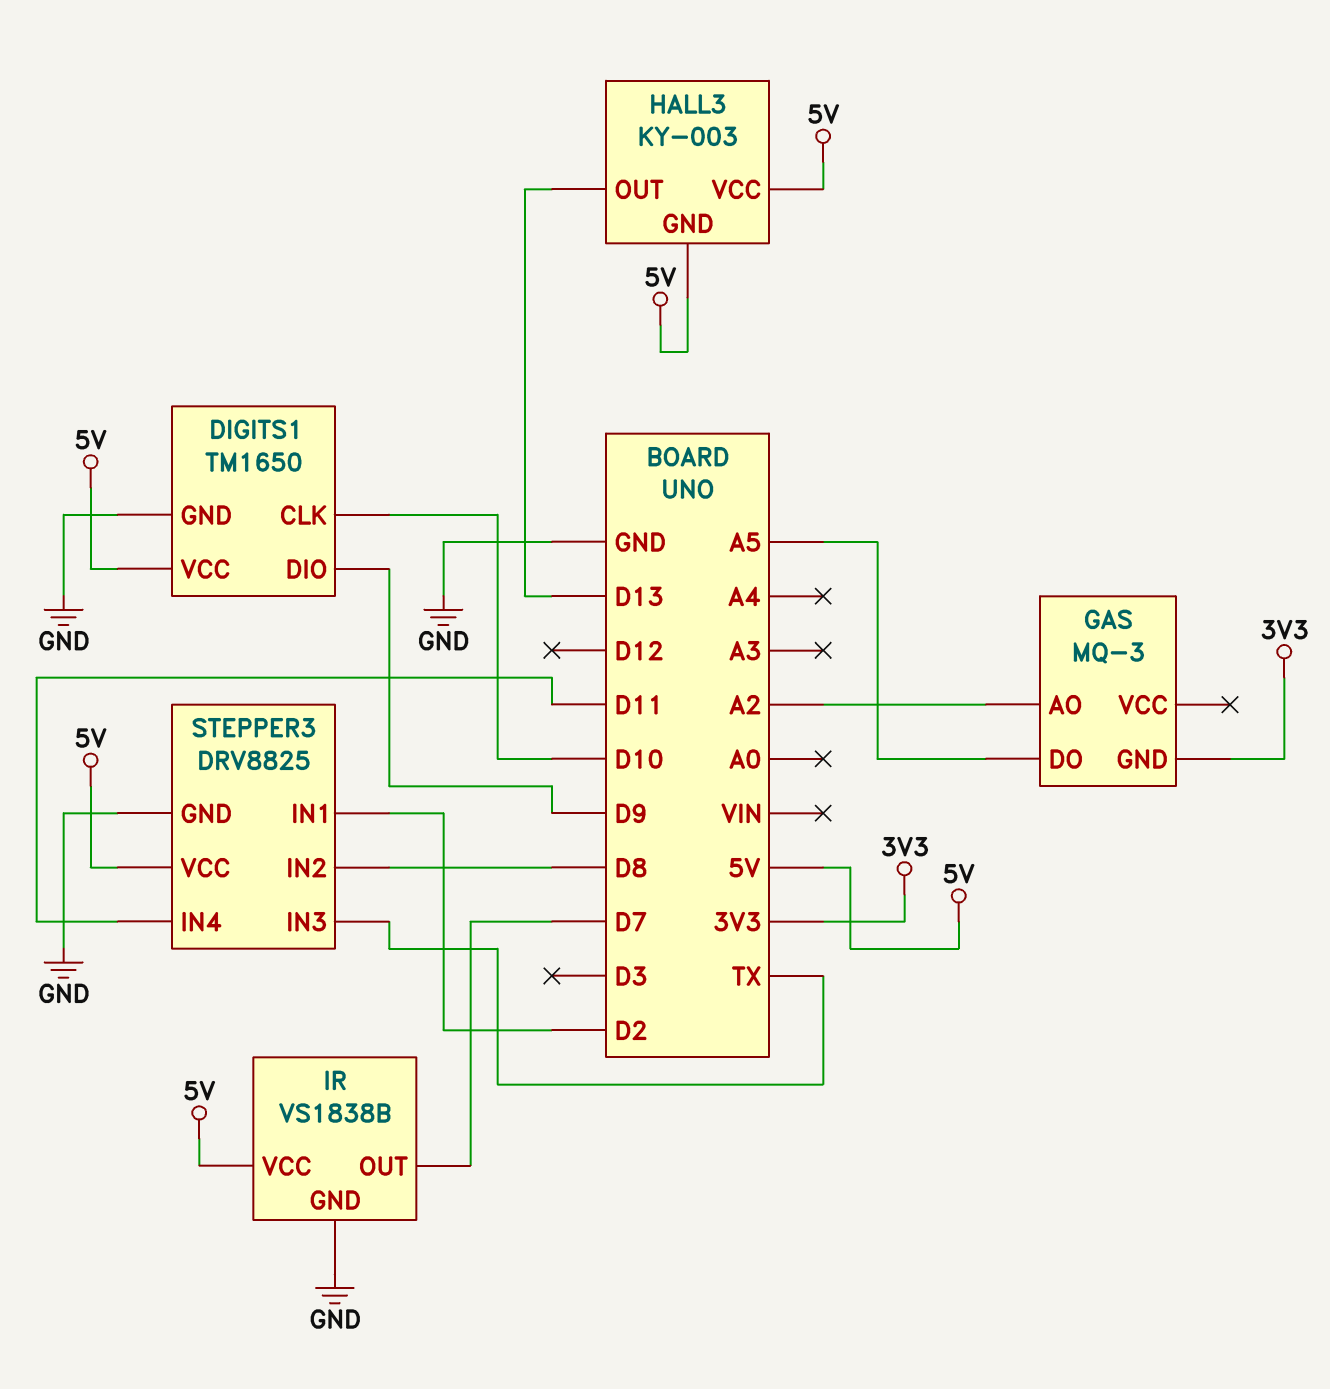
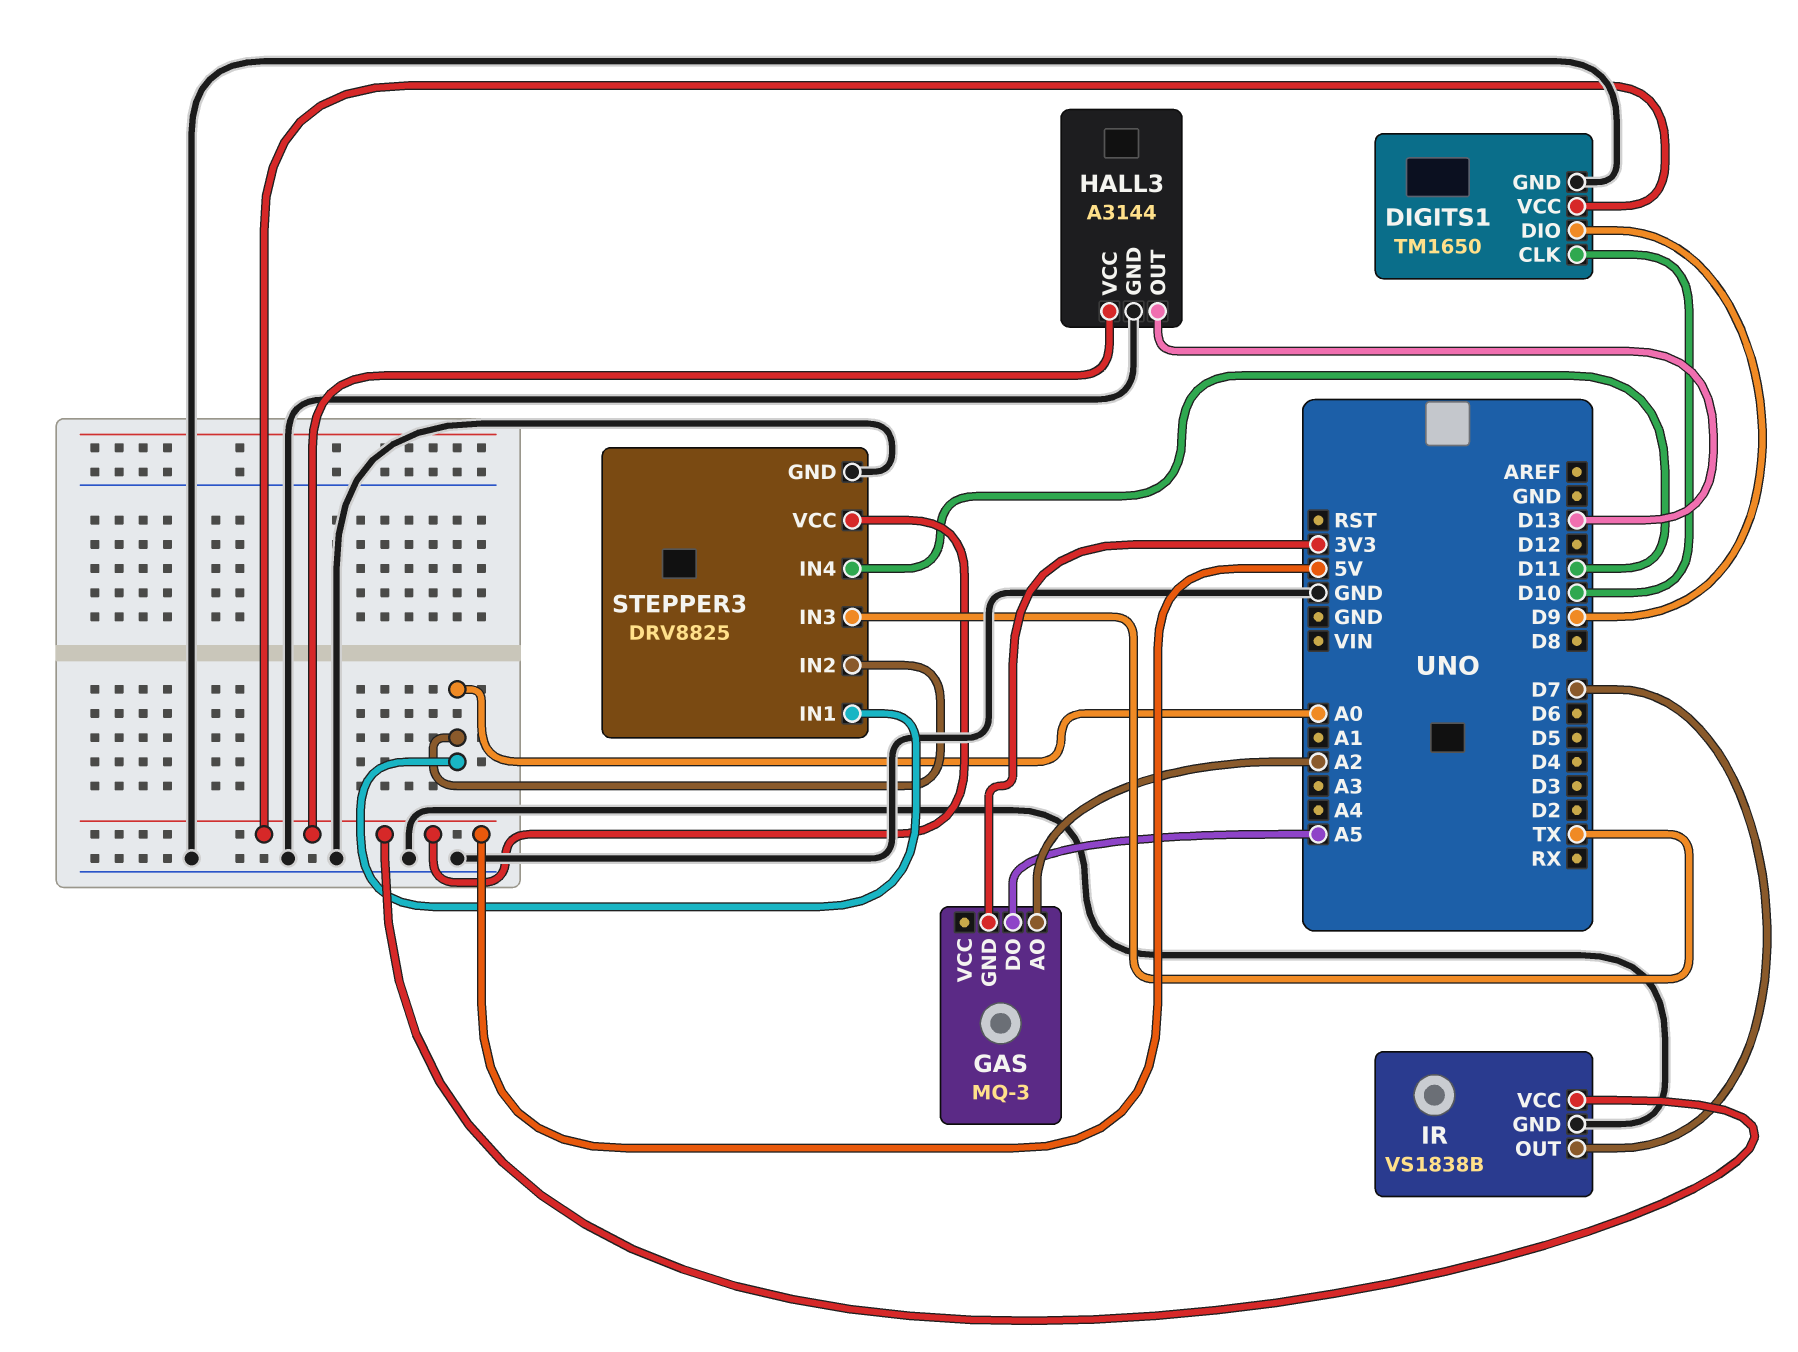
HALL3: KY-003 -> A3144
HALL3 pin GND: 5V -> GND
STEPPER3 pin IN1: D2 -> A0
STEPPER3 pin IN2: D8 -> A0

